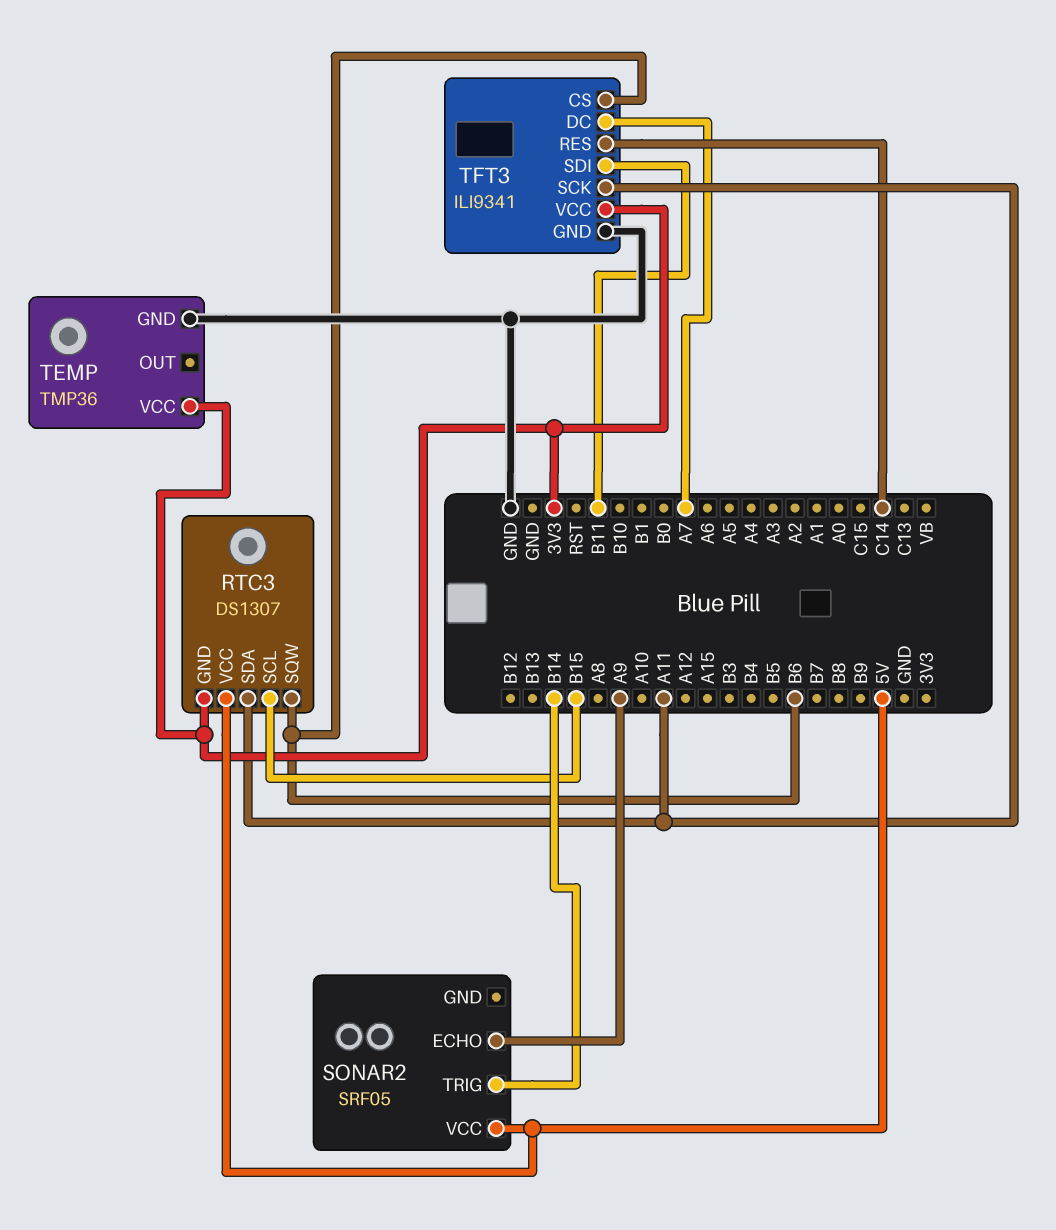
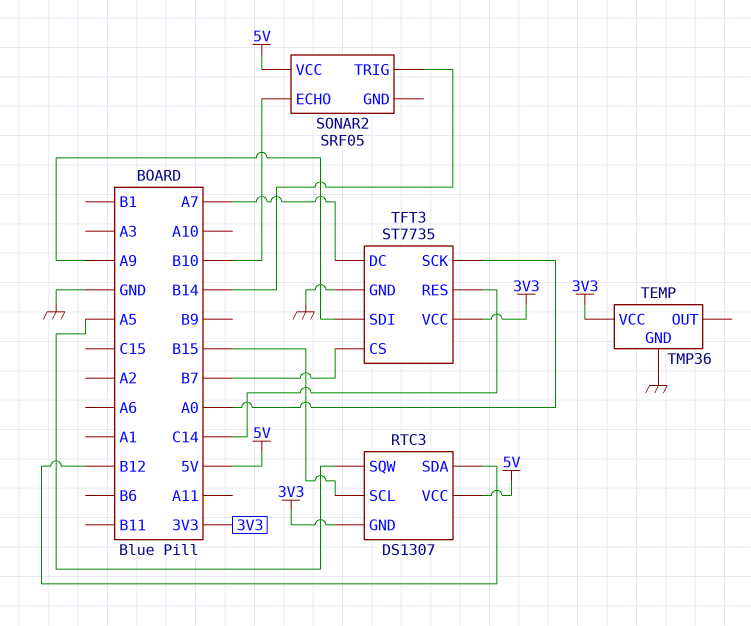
RTC3 pin SDA: A11 -> B12
RTC3 pin SQW: B6 -> A5
SONAR2 pin ECHO: A9 -> B10
TFT3: ILI9341 -> ST7735
TFT3 pin CS: B6 -> B7
TFT3 pin SCK: A11 -> A0
TFT3 pin SDI: B11 -> A9

